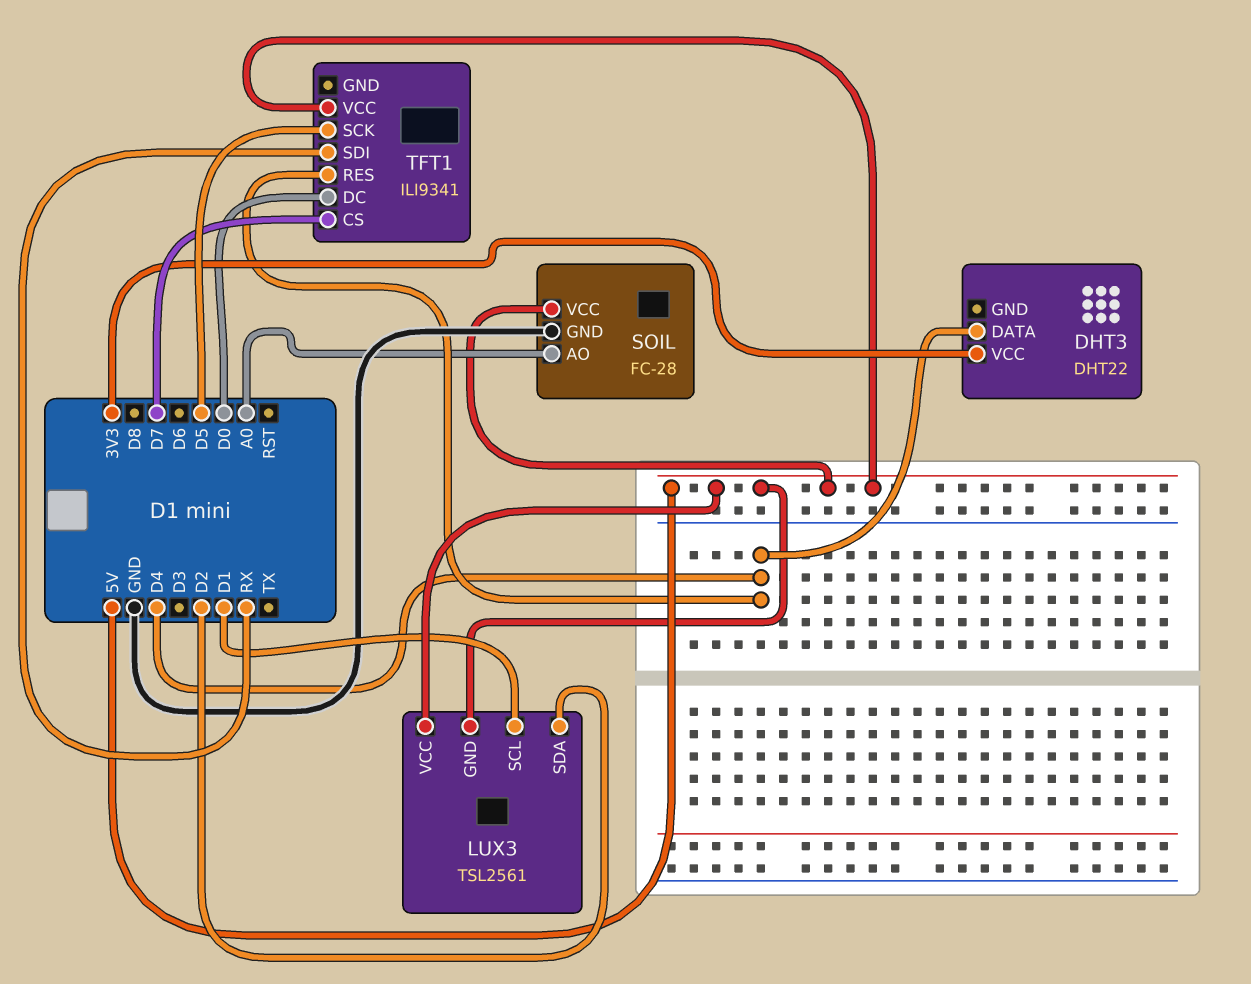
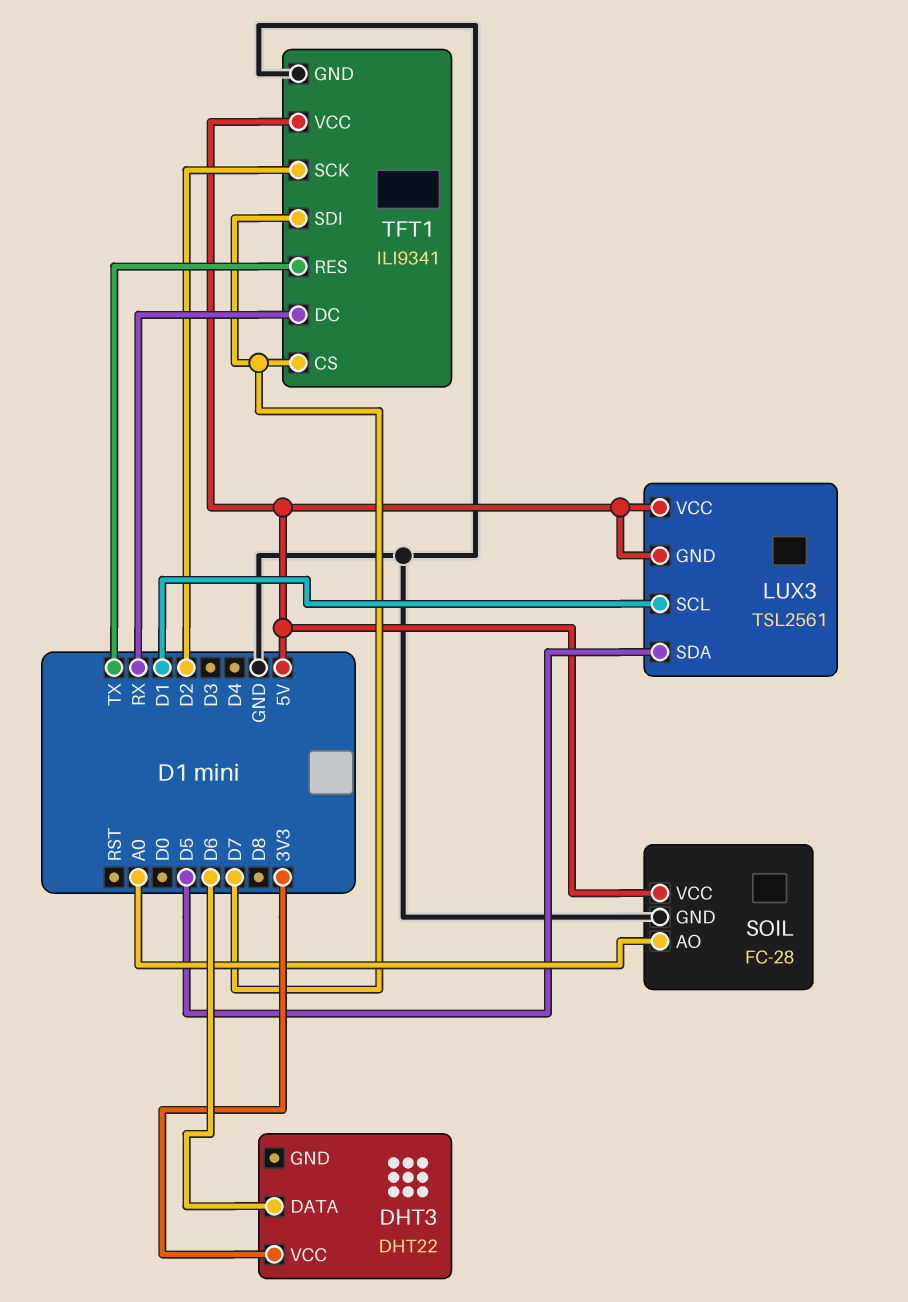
DHT3 pin DATA: D4 -> D6
LUX3 pin SDA: D2 -> D5
TFT1 pin DC: D0 -> RX
TFT1 pin GND: none -> GND
TFT1 pin RES: D4 -> TX
TFT1 pin SCK: D5 -> D2
TFT1 pin SDI: RX -> D7

